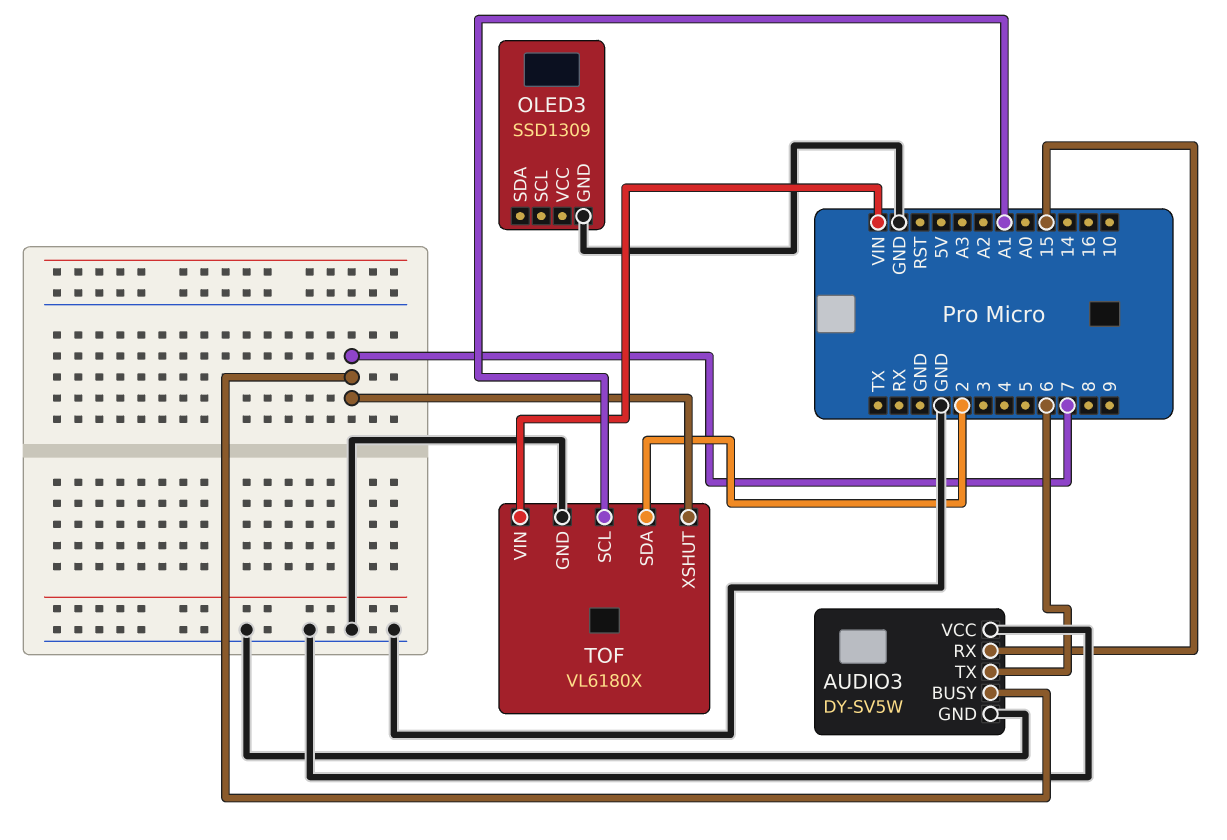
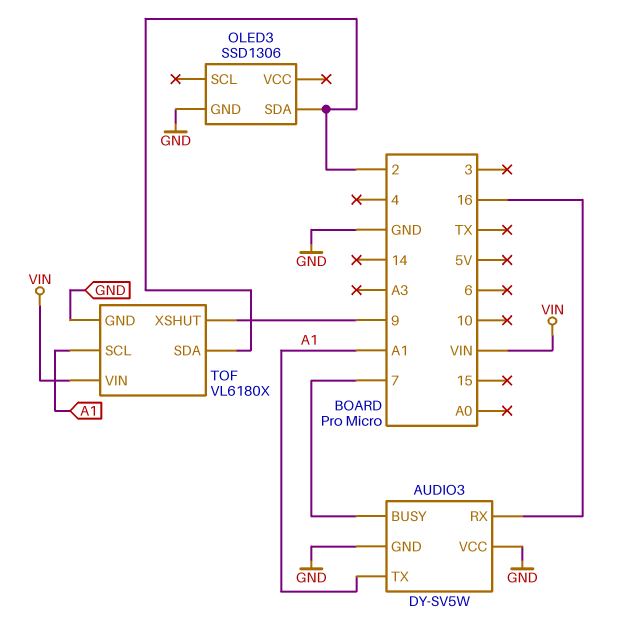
AUDIO3 pin RX: 15 -> 16
AUDIO3 pin TX: 6 -> A1
OLED3: SSD1309 -> SSD1306
OLED3 pin SDA: none -> 2
TOF pin XSHUT: 7 -> 9

